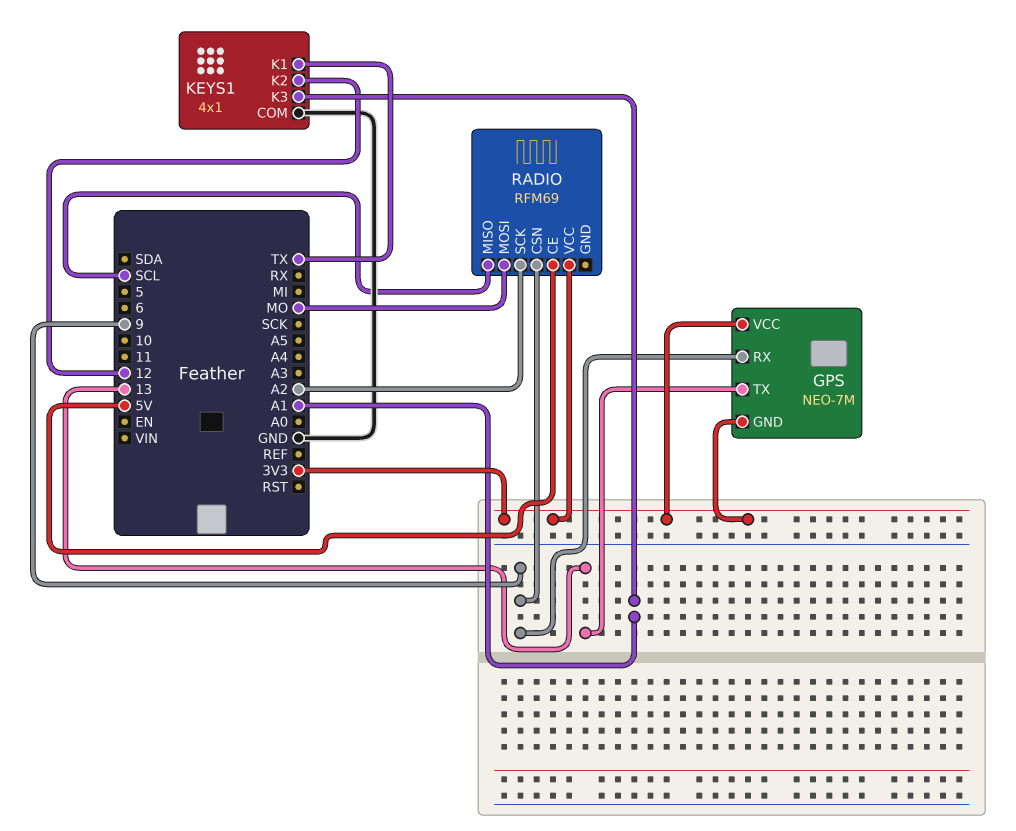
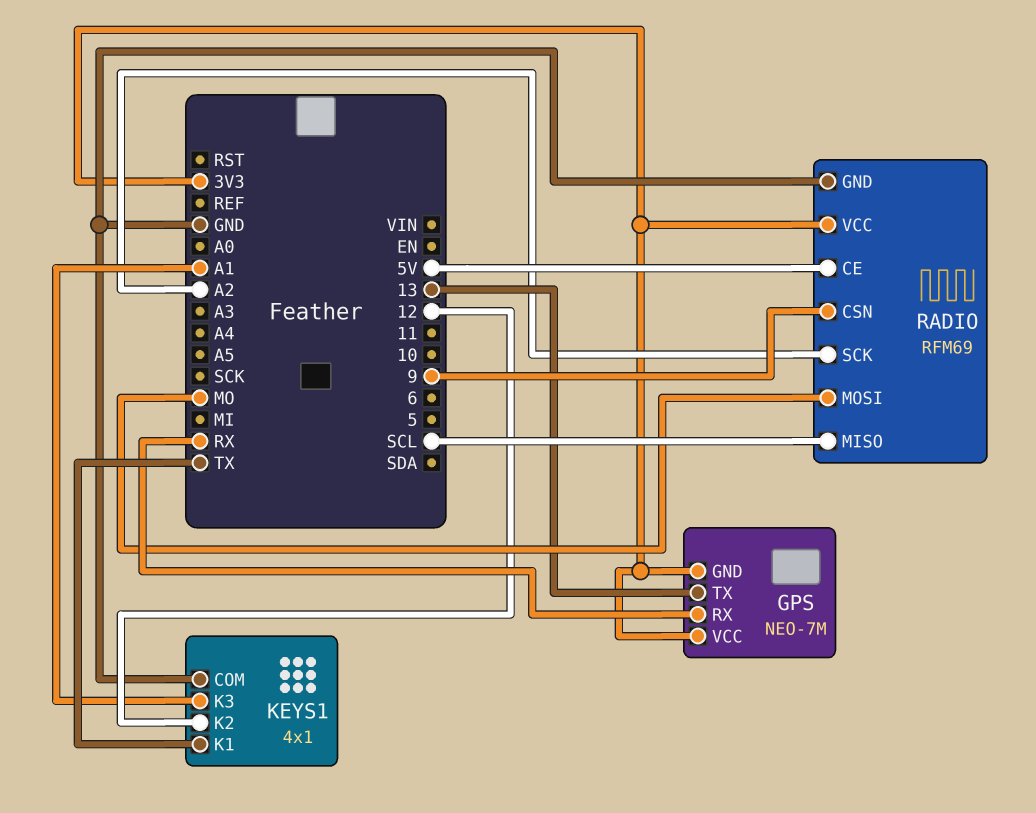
GPS pin RX: 9 -> RX
RADIO pin GND: none -> GND

